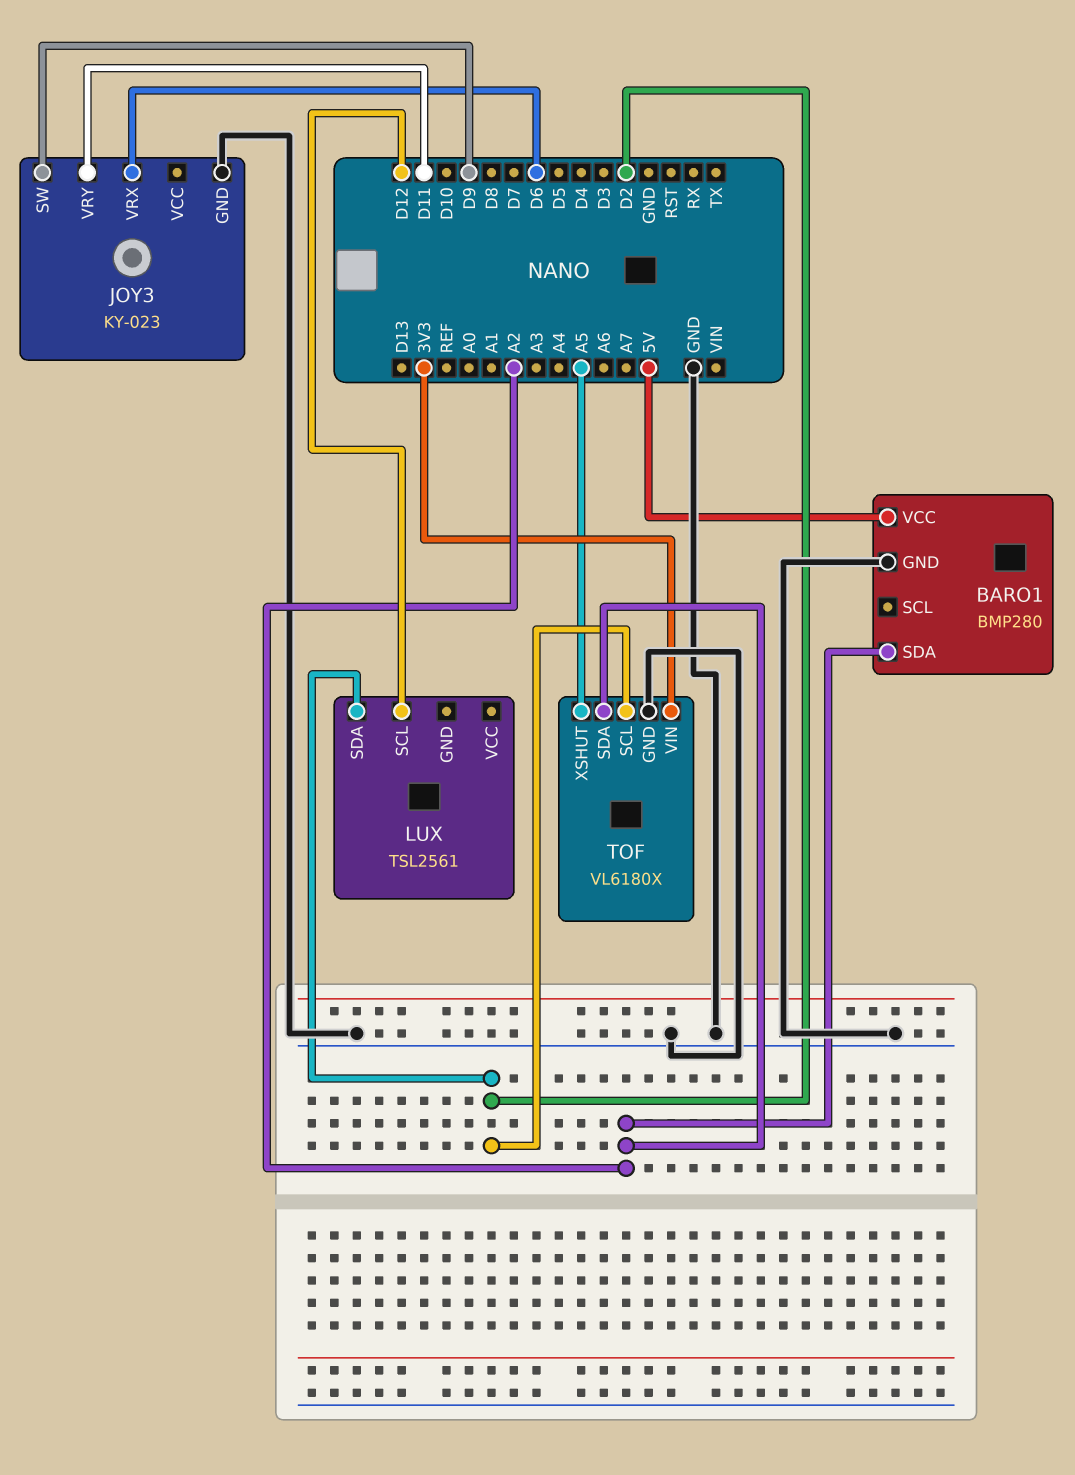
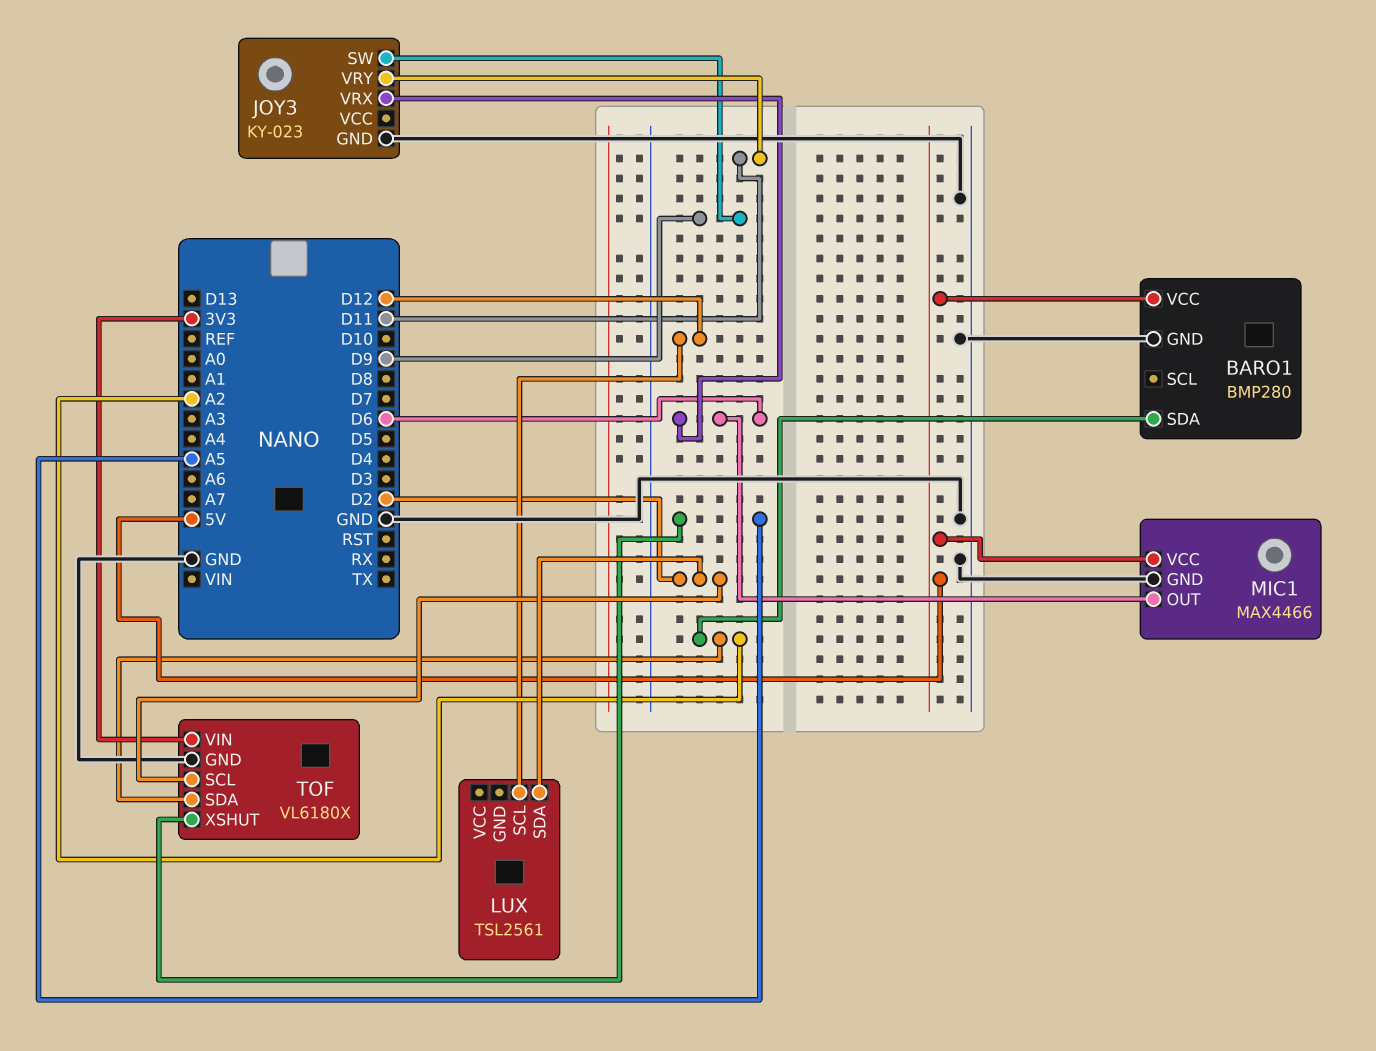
MIC1: none -> MAX4466
MIC1 pin GND: none -> GND
MIC1 pin OUT: none -> D6
MIC1 pin VCC: none -> 5V

